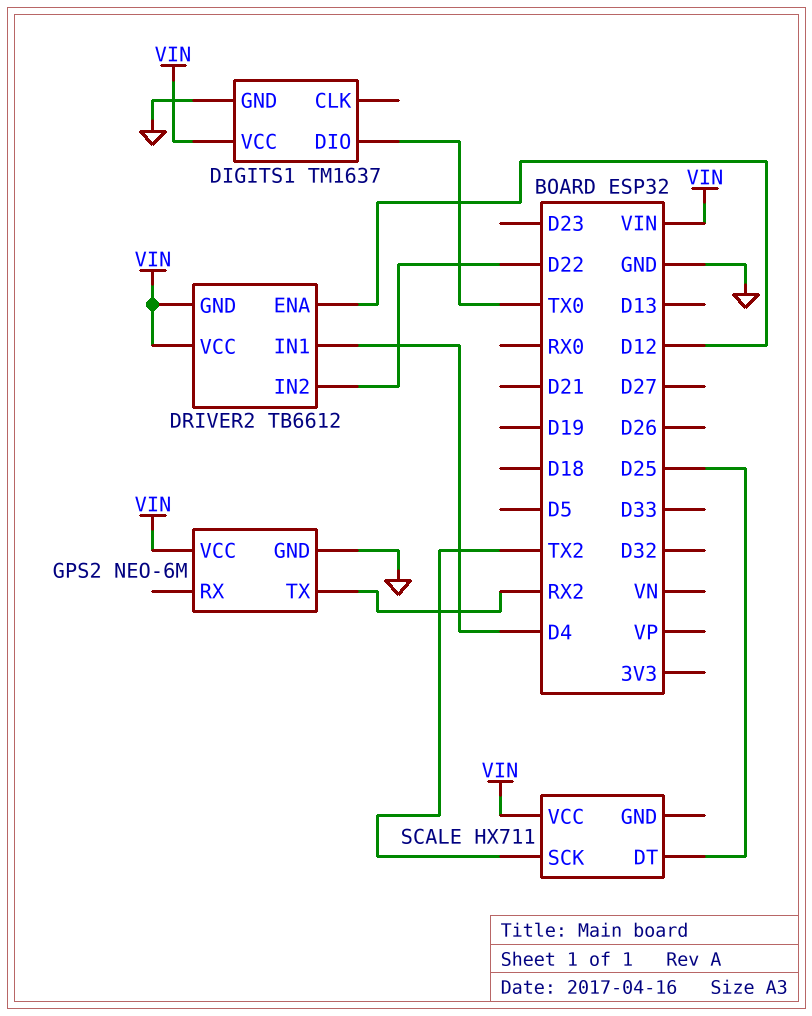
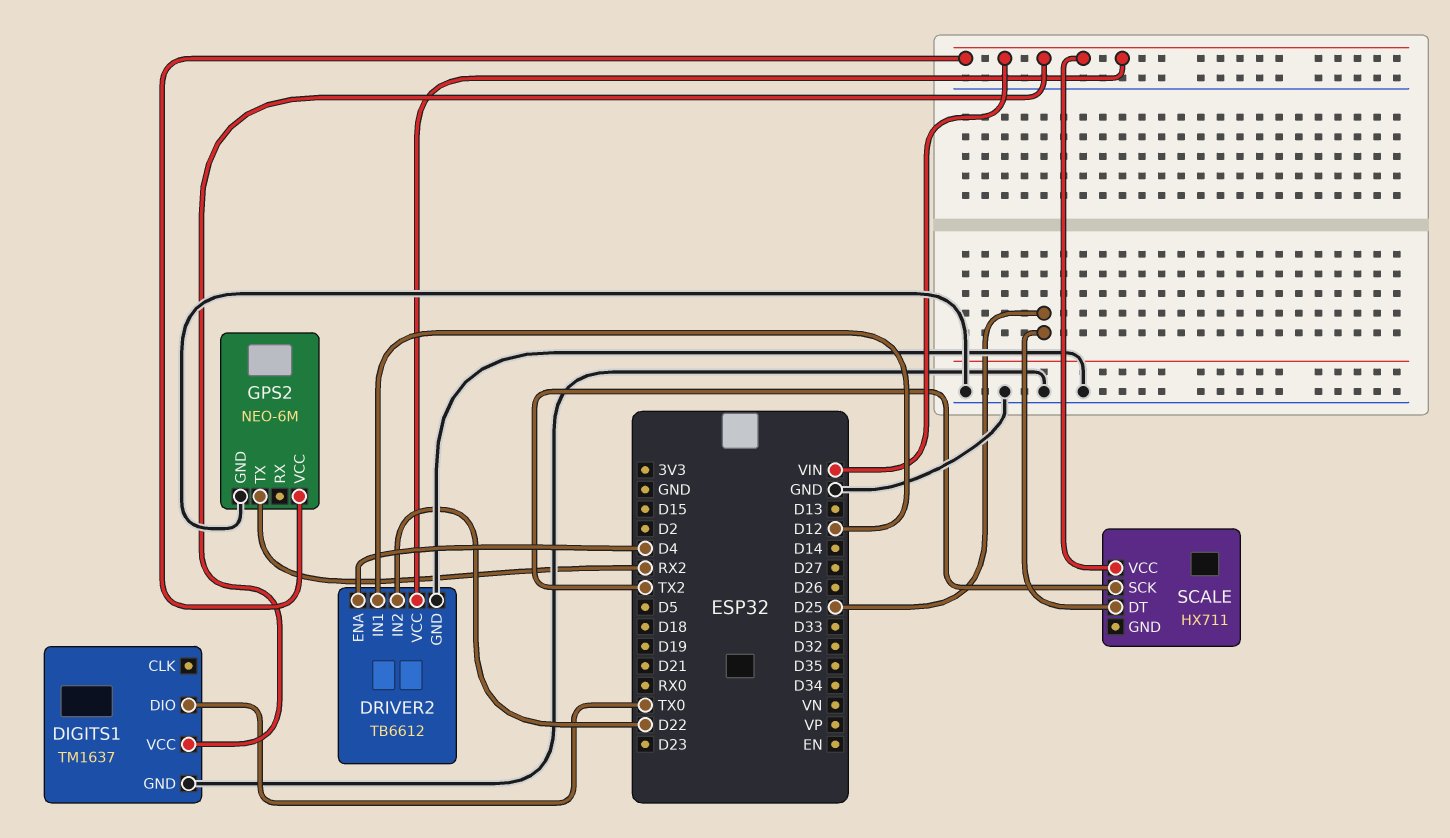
DRIVER2 pin ENA: D12 -> D4
DRIVER2 pin GND: VIN -> GND
DRIVER2 pin IN1: D4 -> D12

